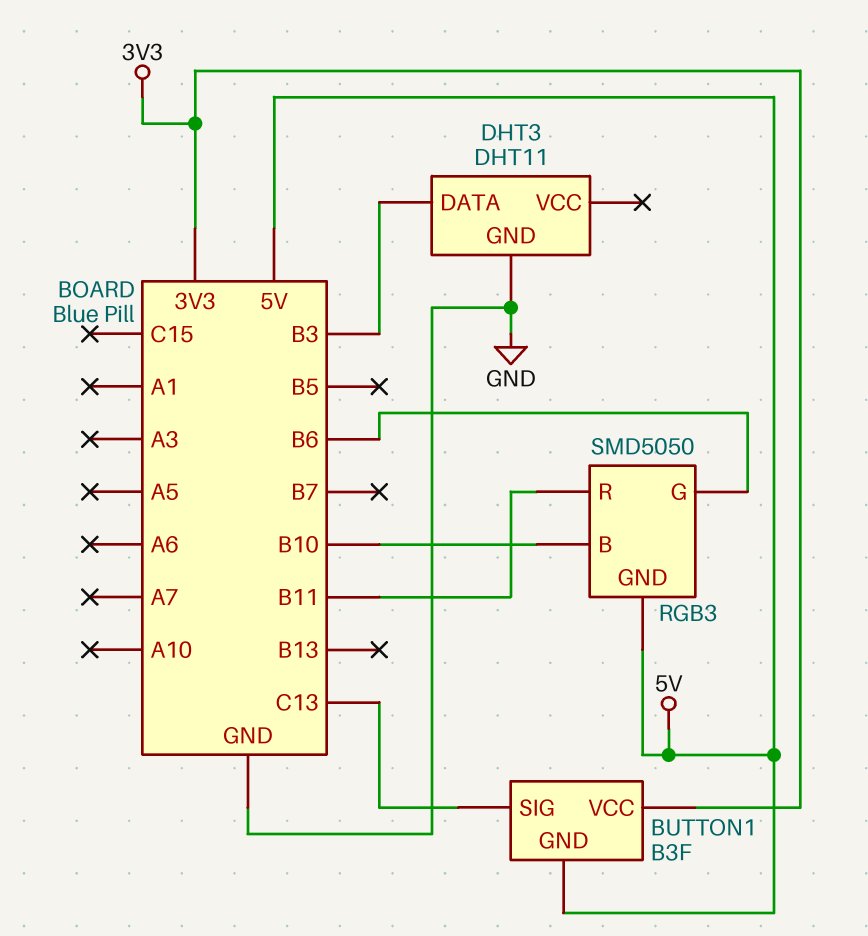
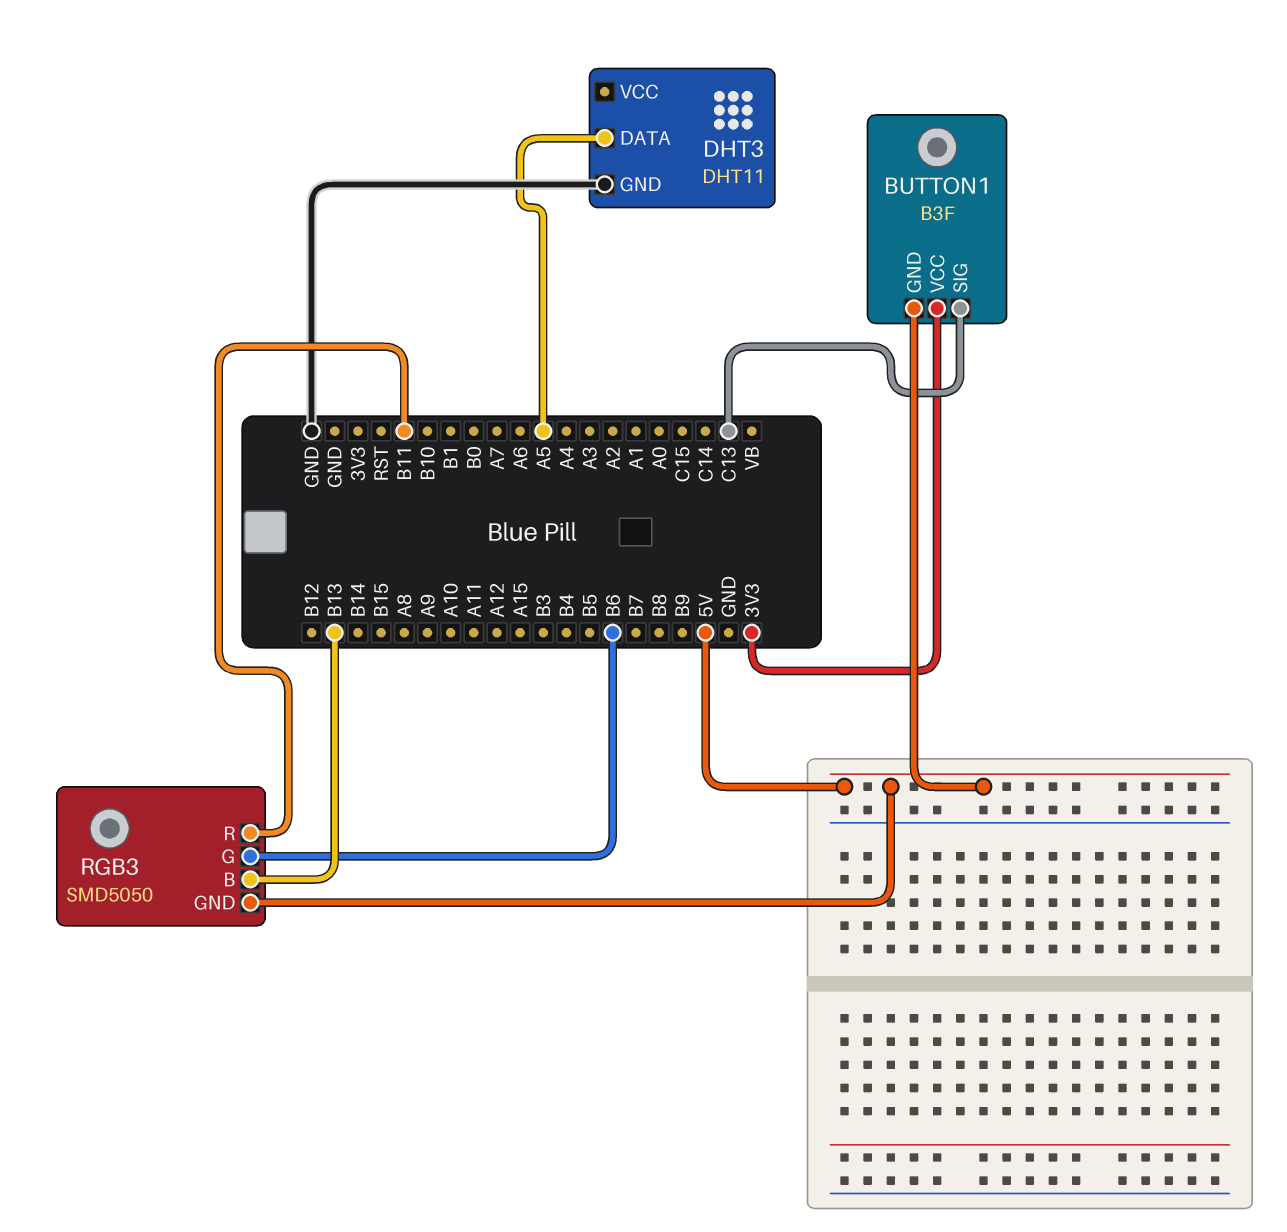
DHT3 pin DATA: B3 -> A5
RGB3 pin B: B10 -> B13

